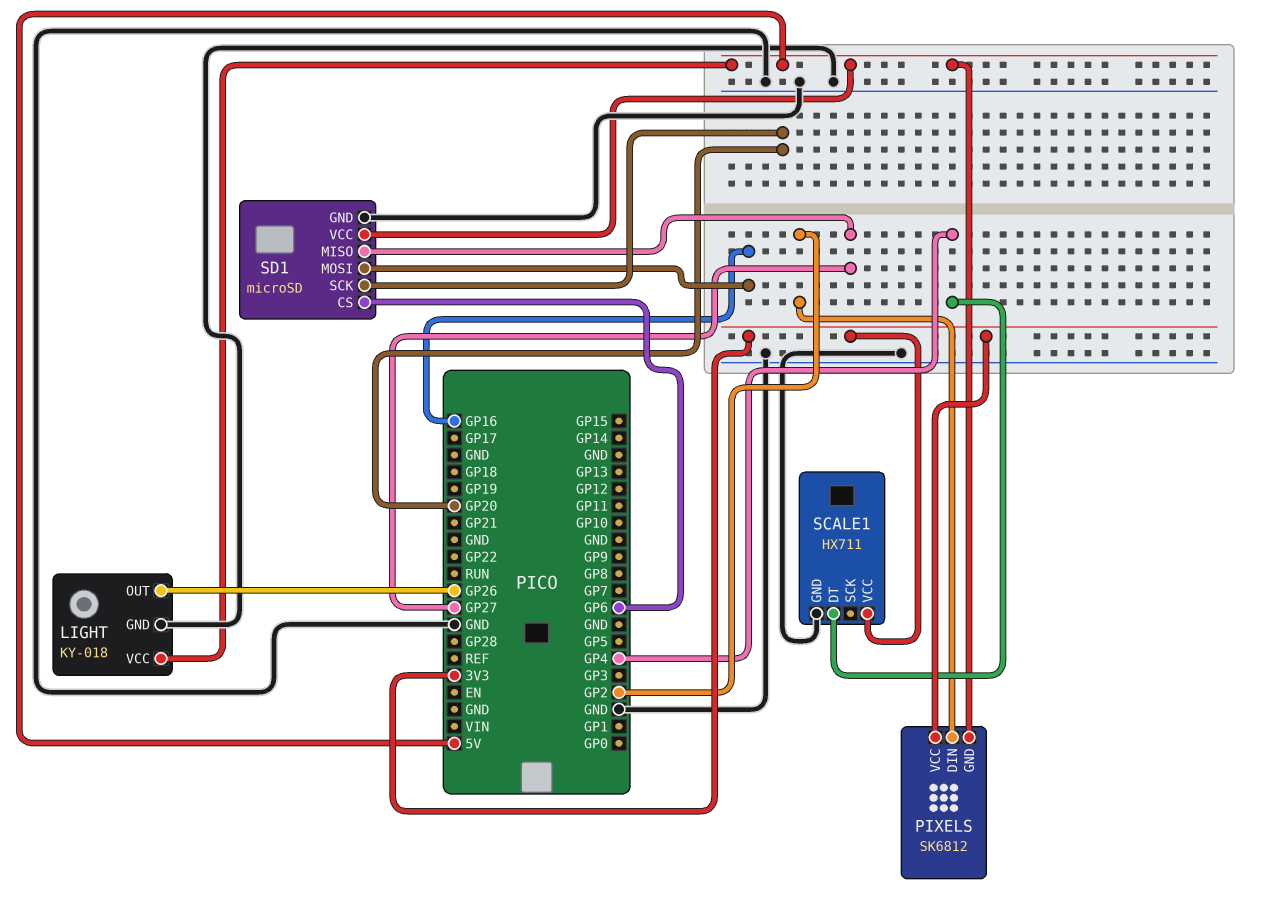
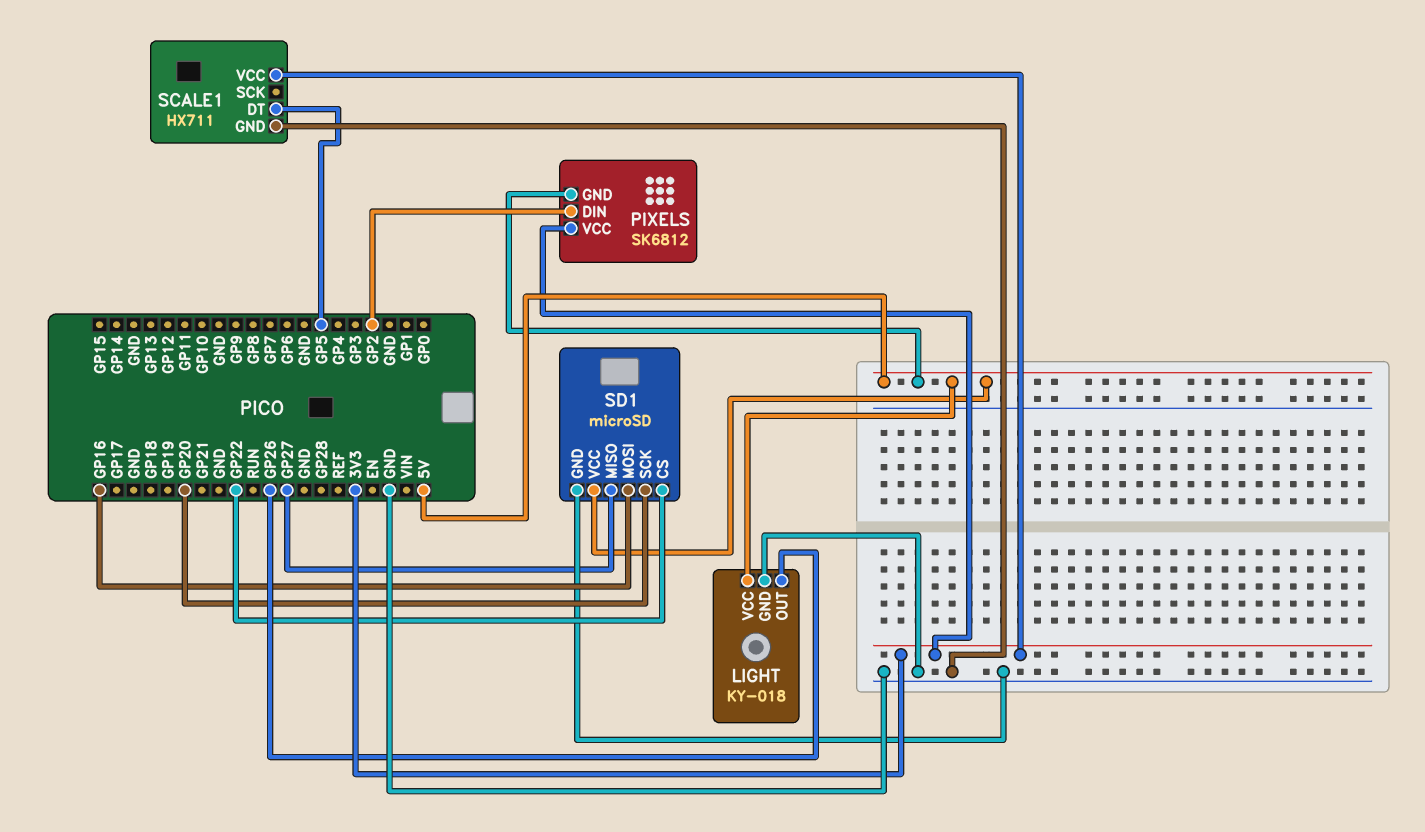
SCALE1 pin DT: GP4 -> GP5
SD1 pin CS: GP6 -> GP22

